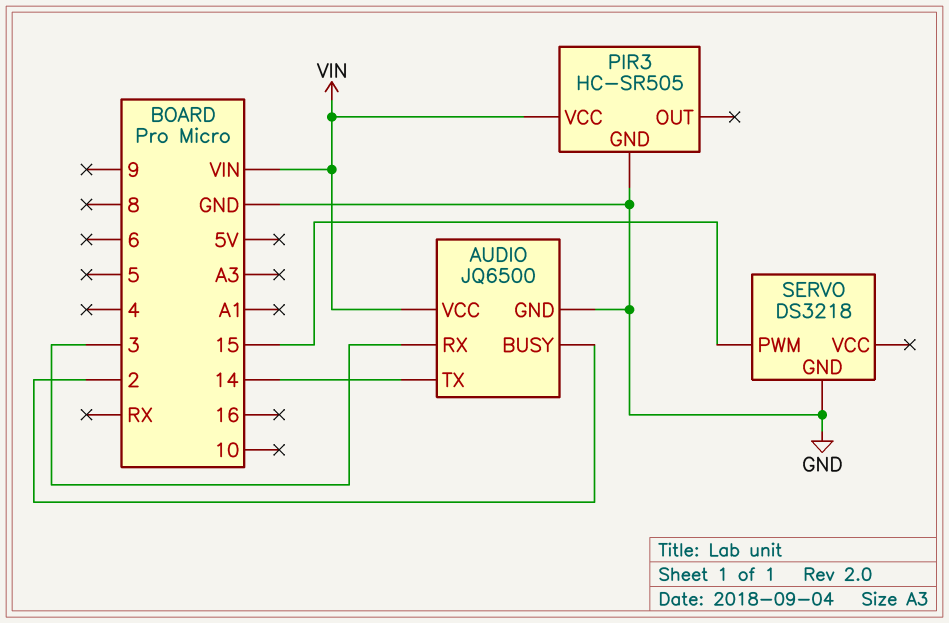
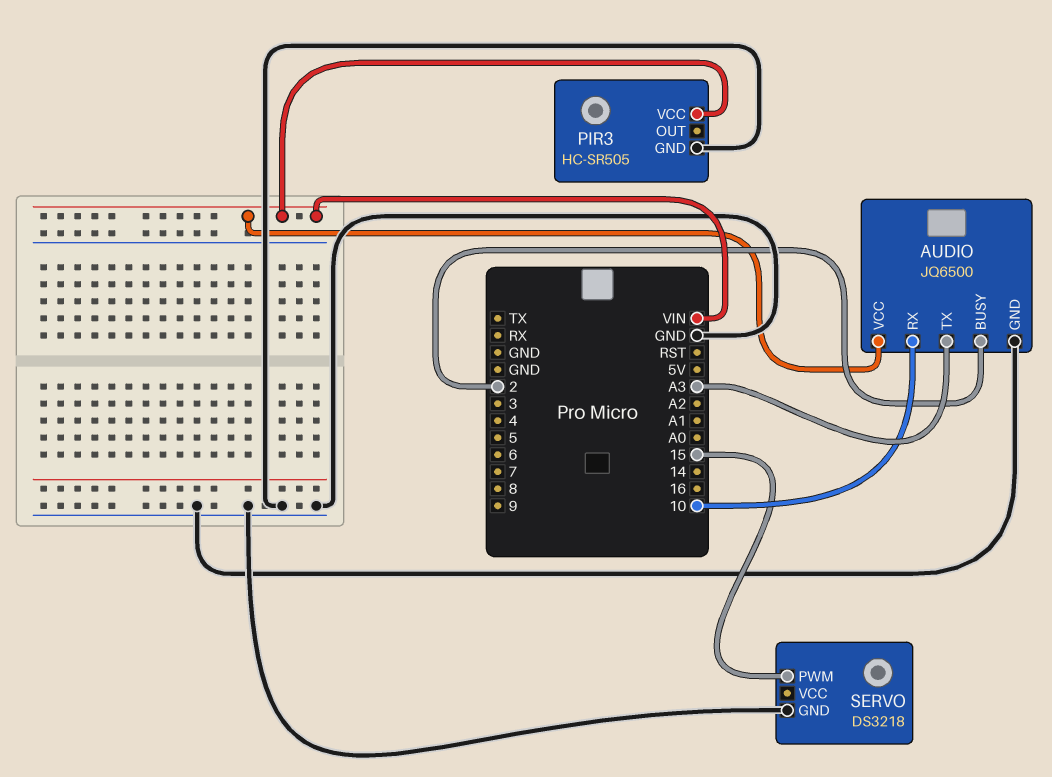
AUDIO pin RX: 3 -> 10
AUDIO pin TX: 14 -> A3

